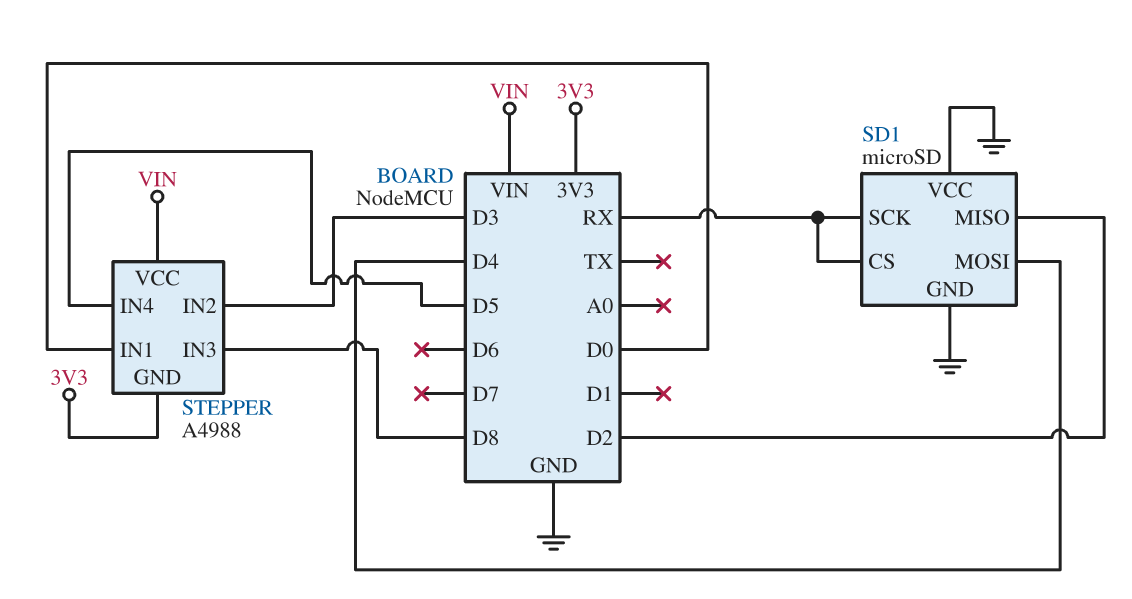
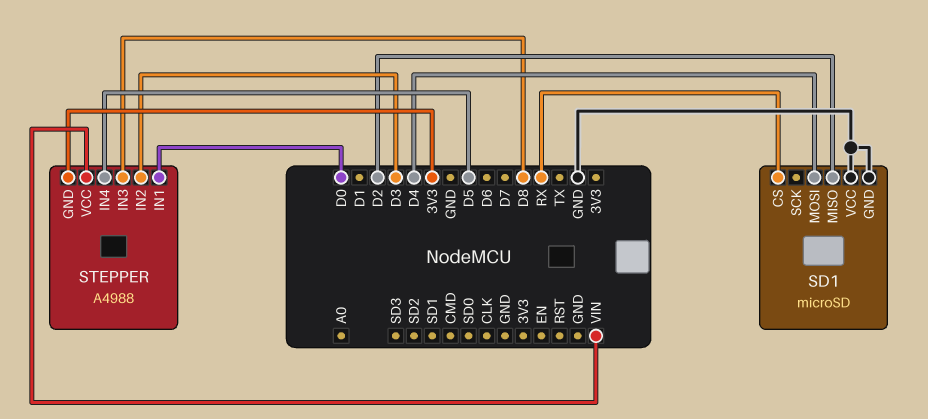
SD1 pin SCK: RX -> none

